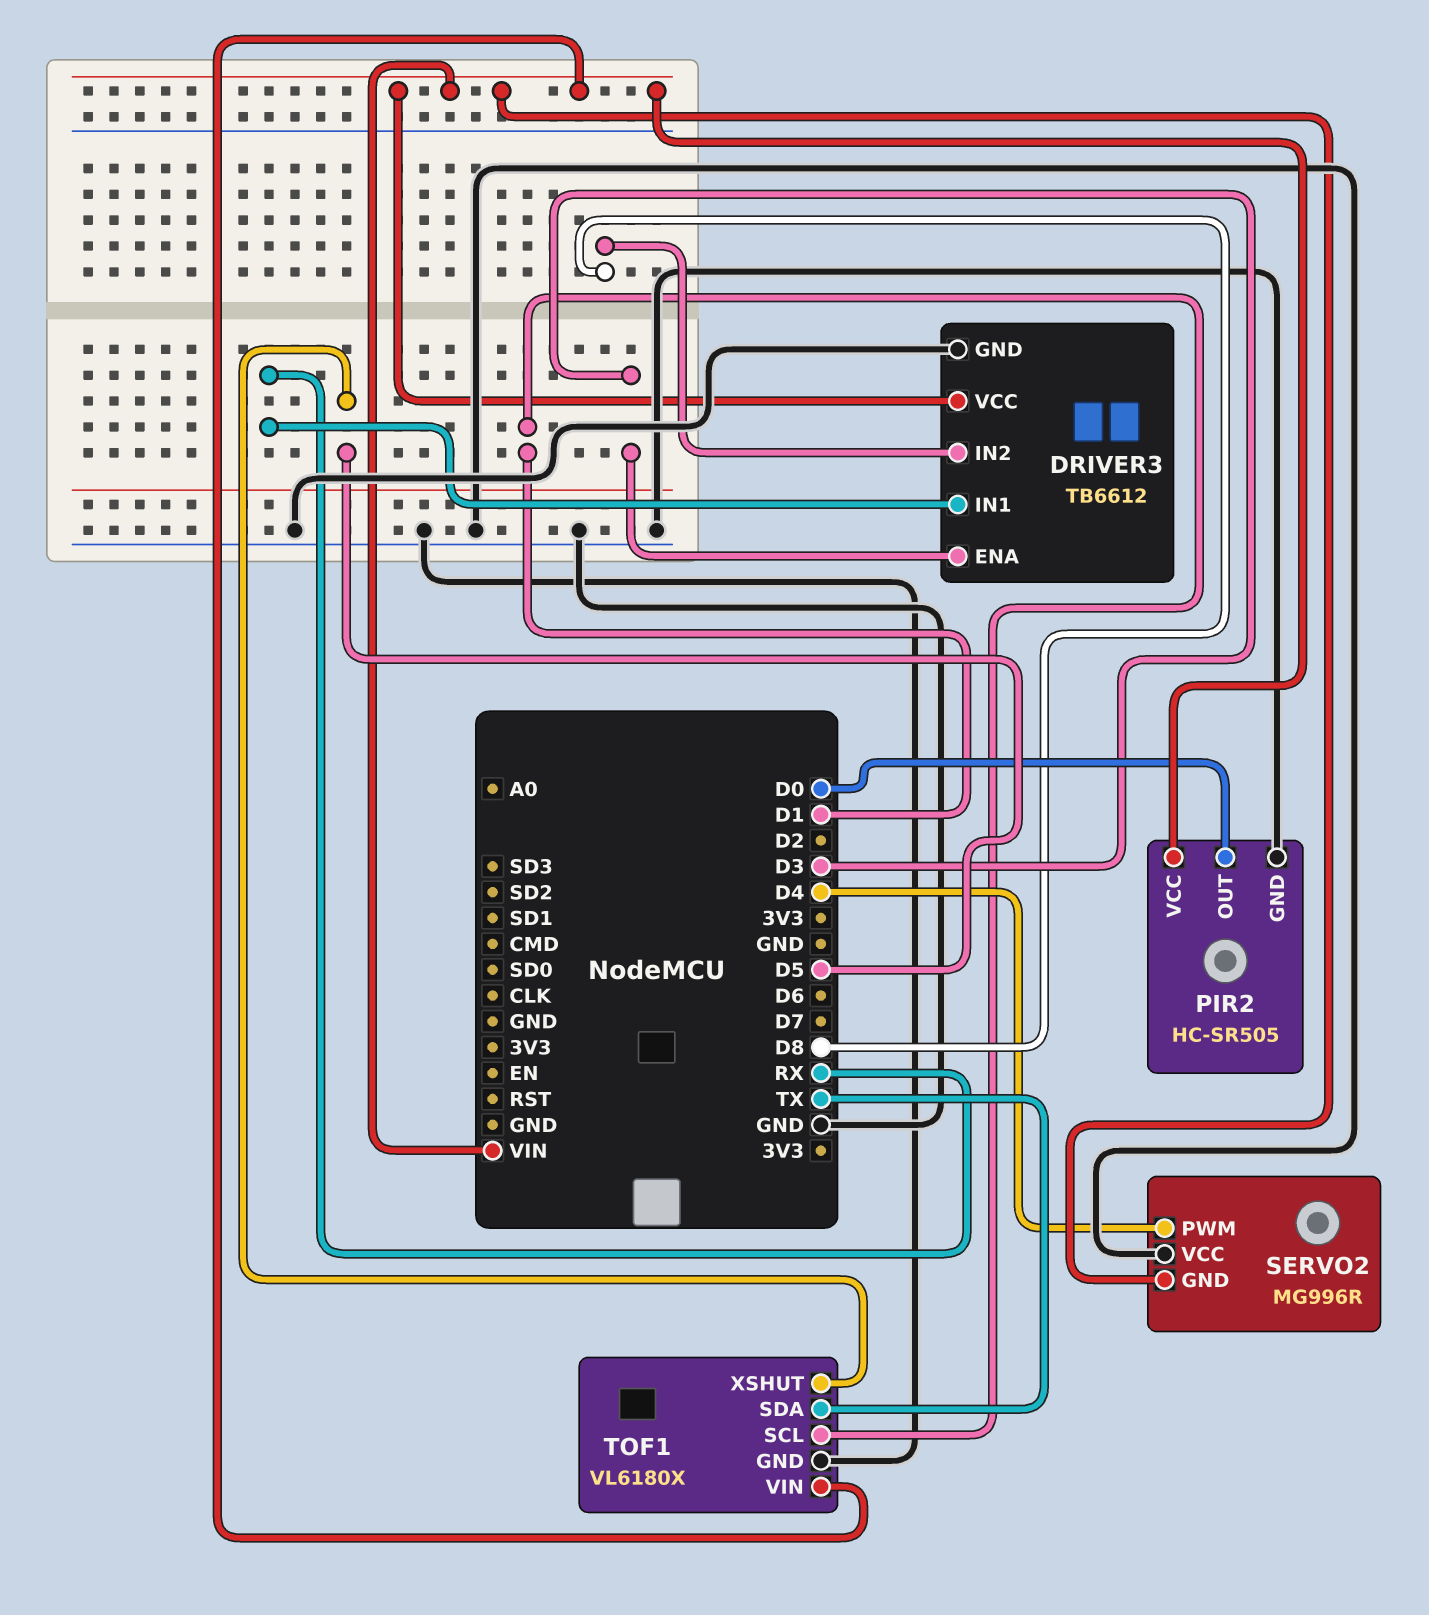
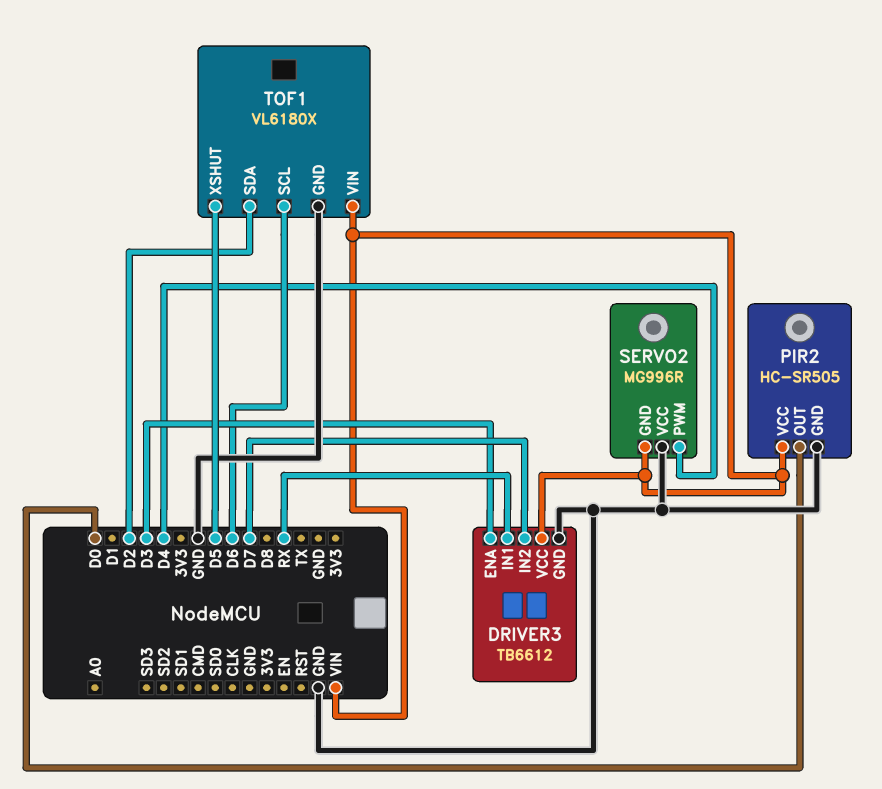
DRIVER3 pin IN2: D8 -> D7
TOF1 pin SCL: D1 -> D6
TOF1 pin SDA: TX -> D2

